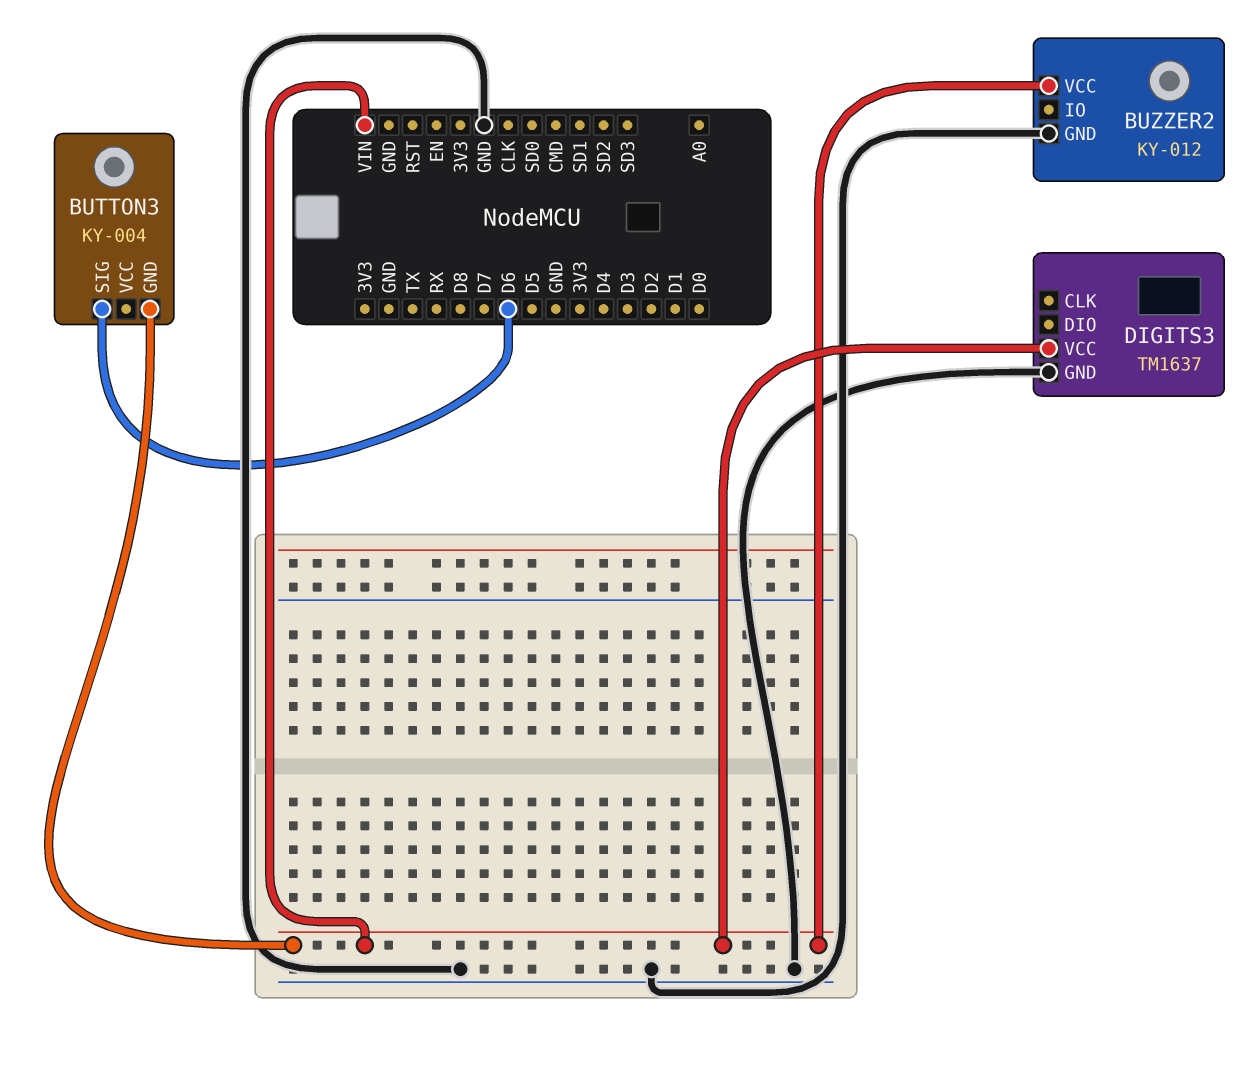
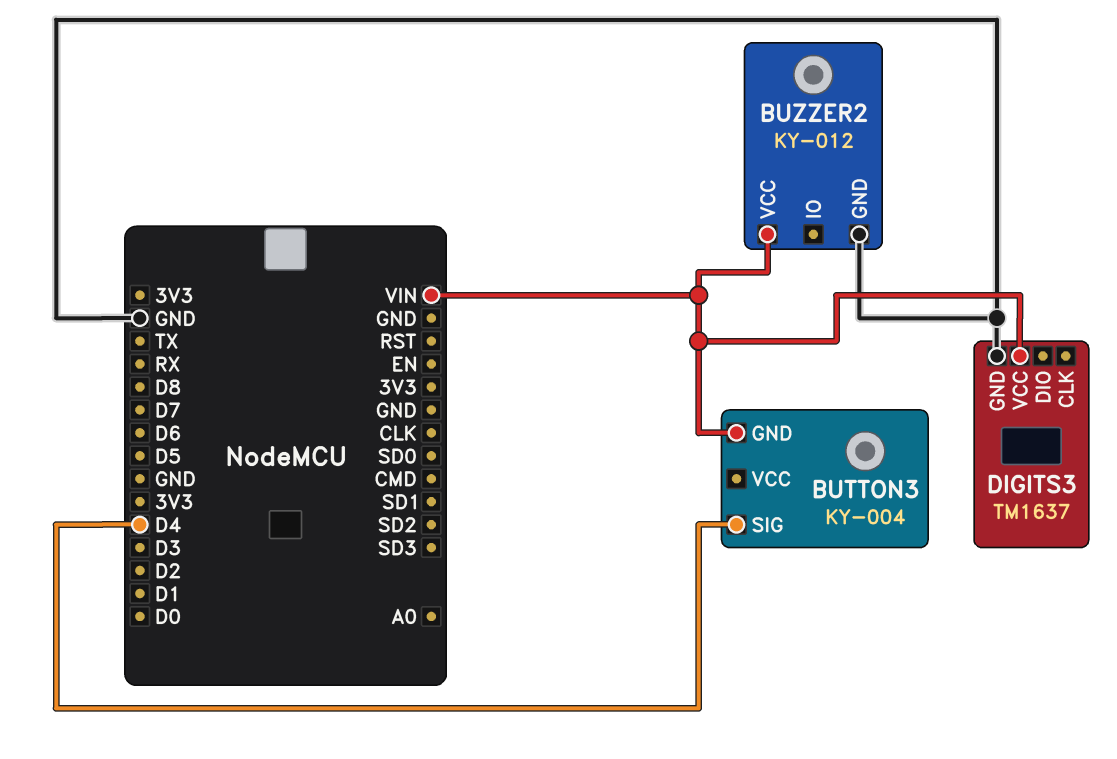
BUTTON3 pin SIG: D6 -> D4

